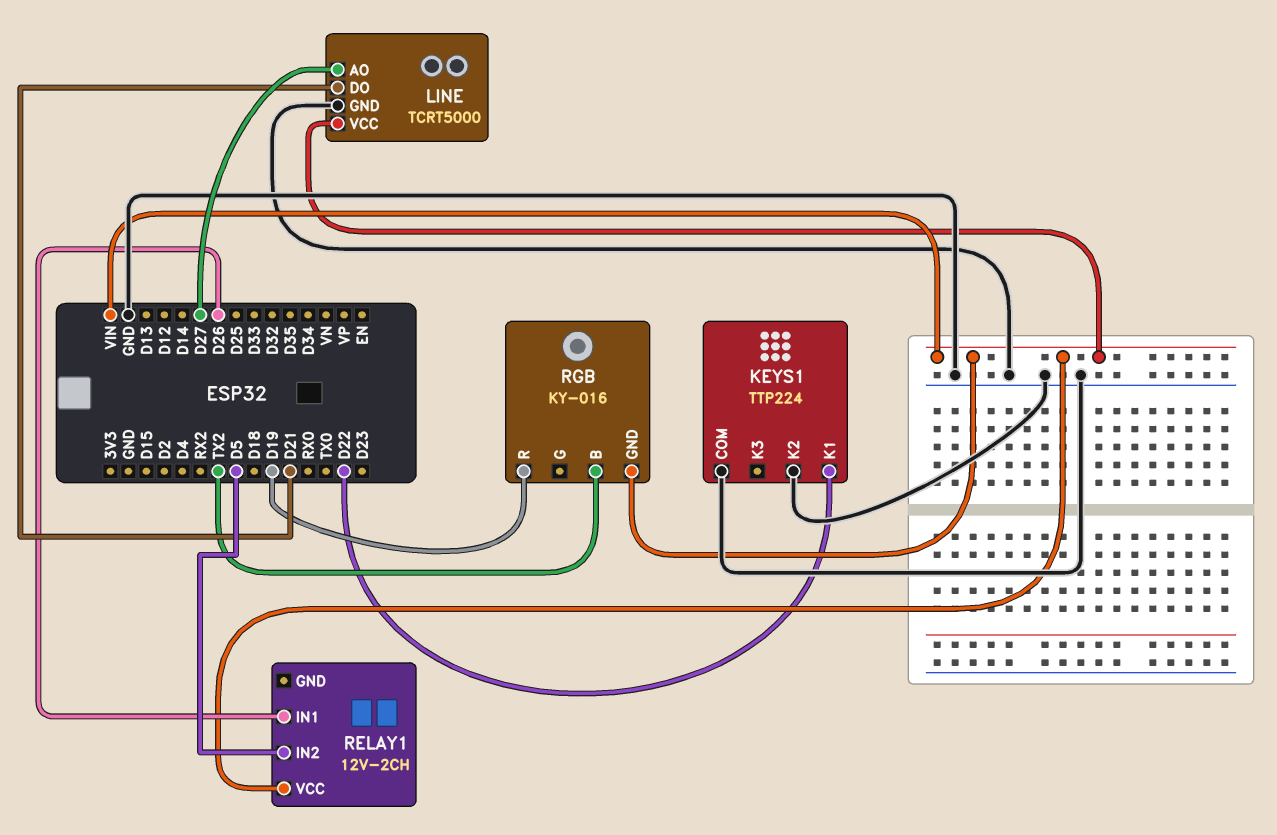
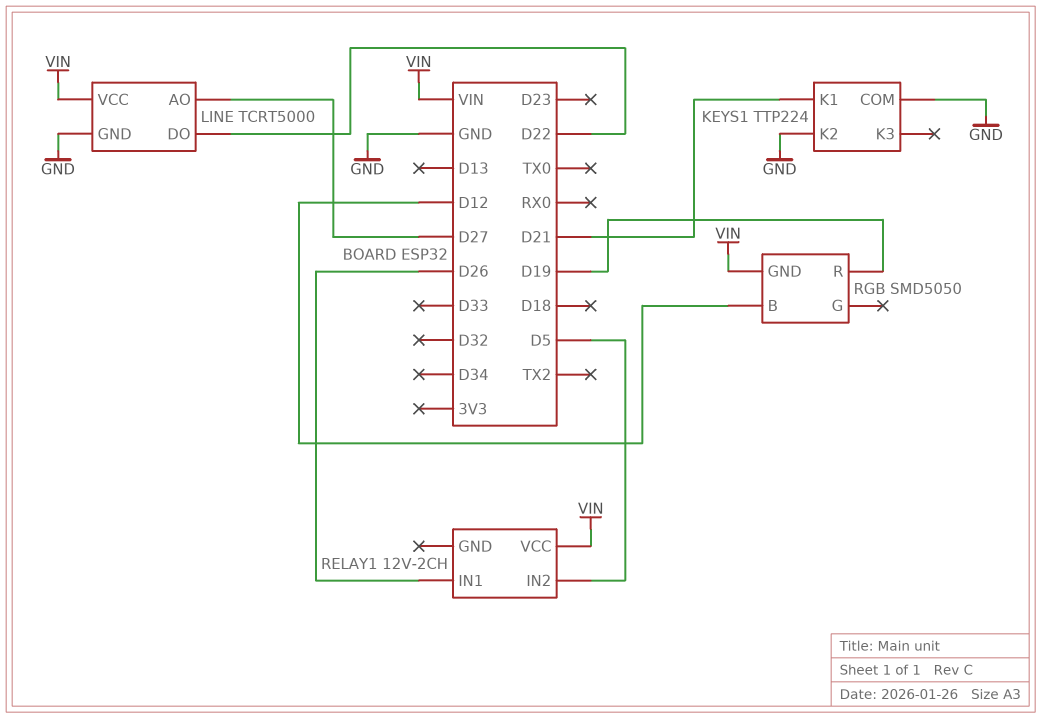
KEYS1 pin K1: D22 -> D21
LINE pin DO: D21 -> D22
RGB: KY-016 -> SMD5050
RGB pin B: TX2 -> D12

